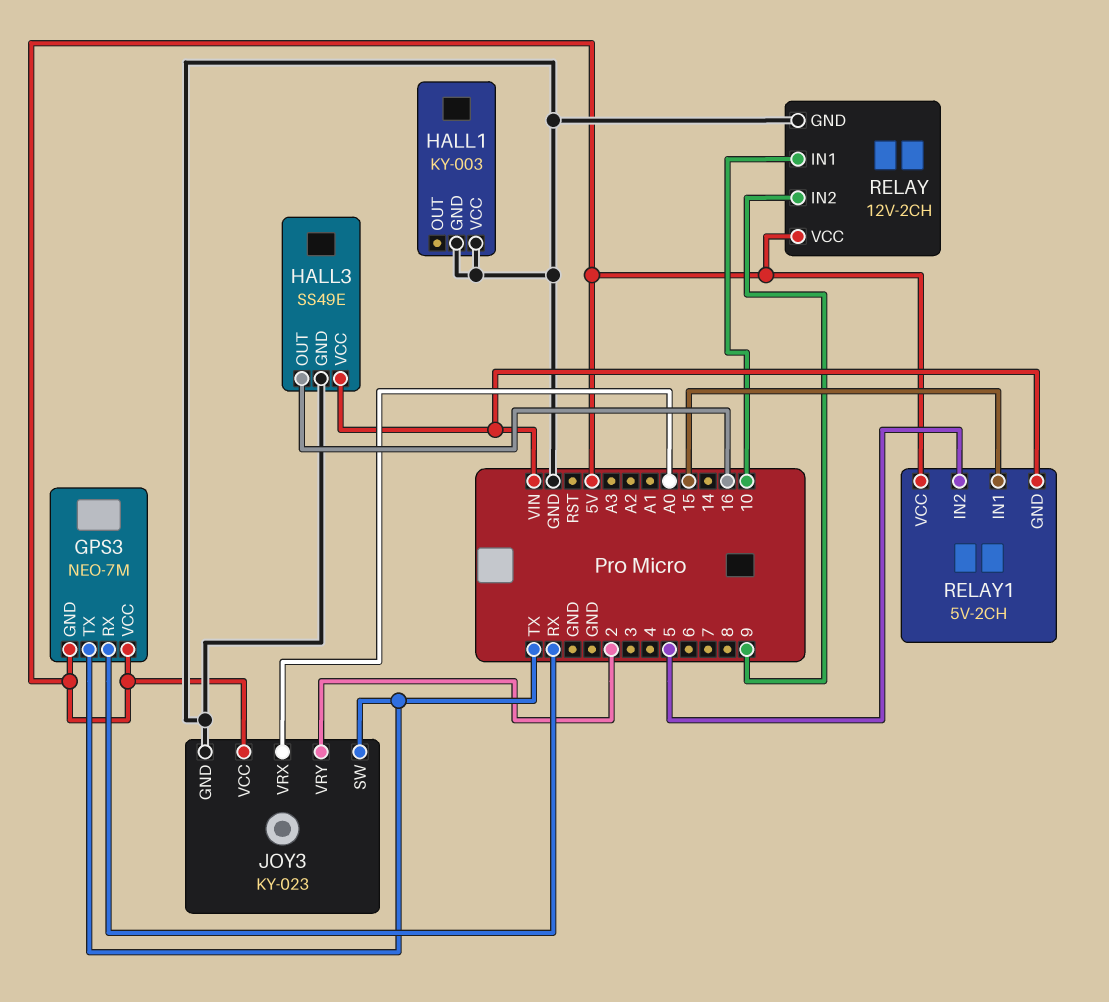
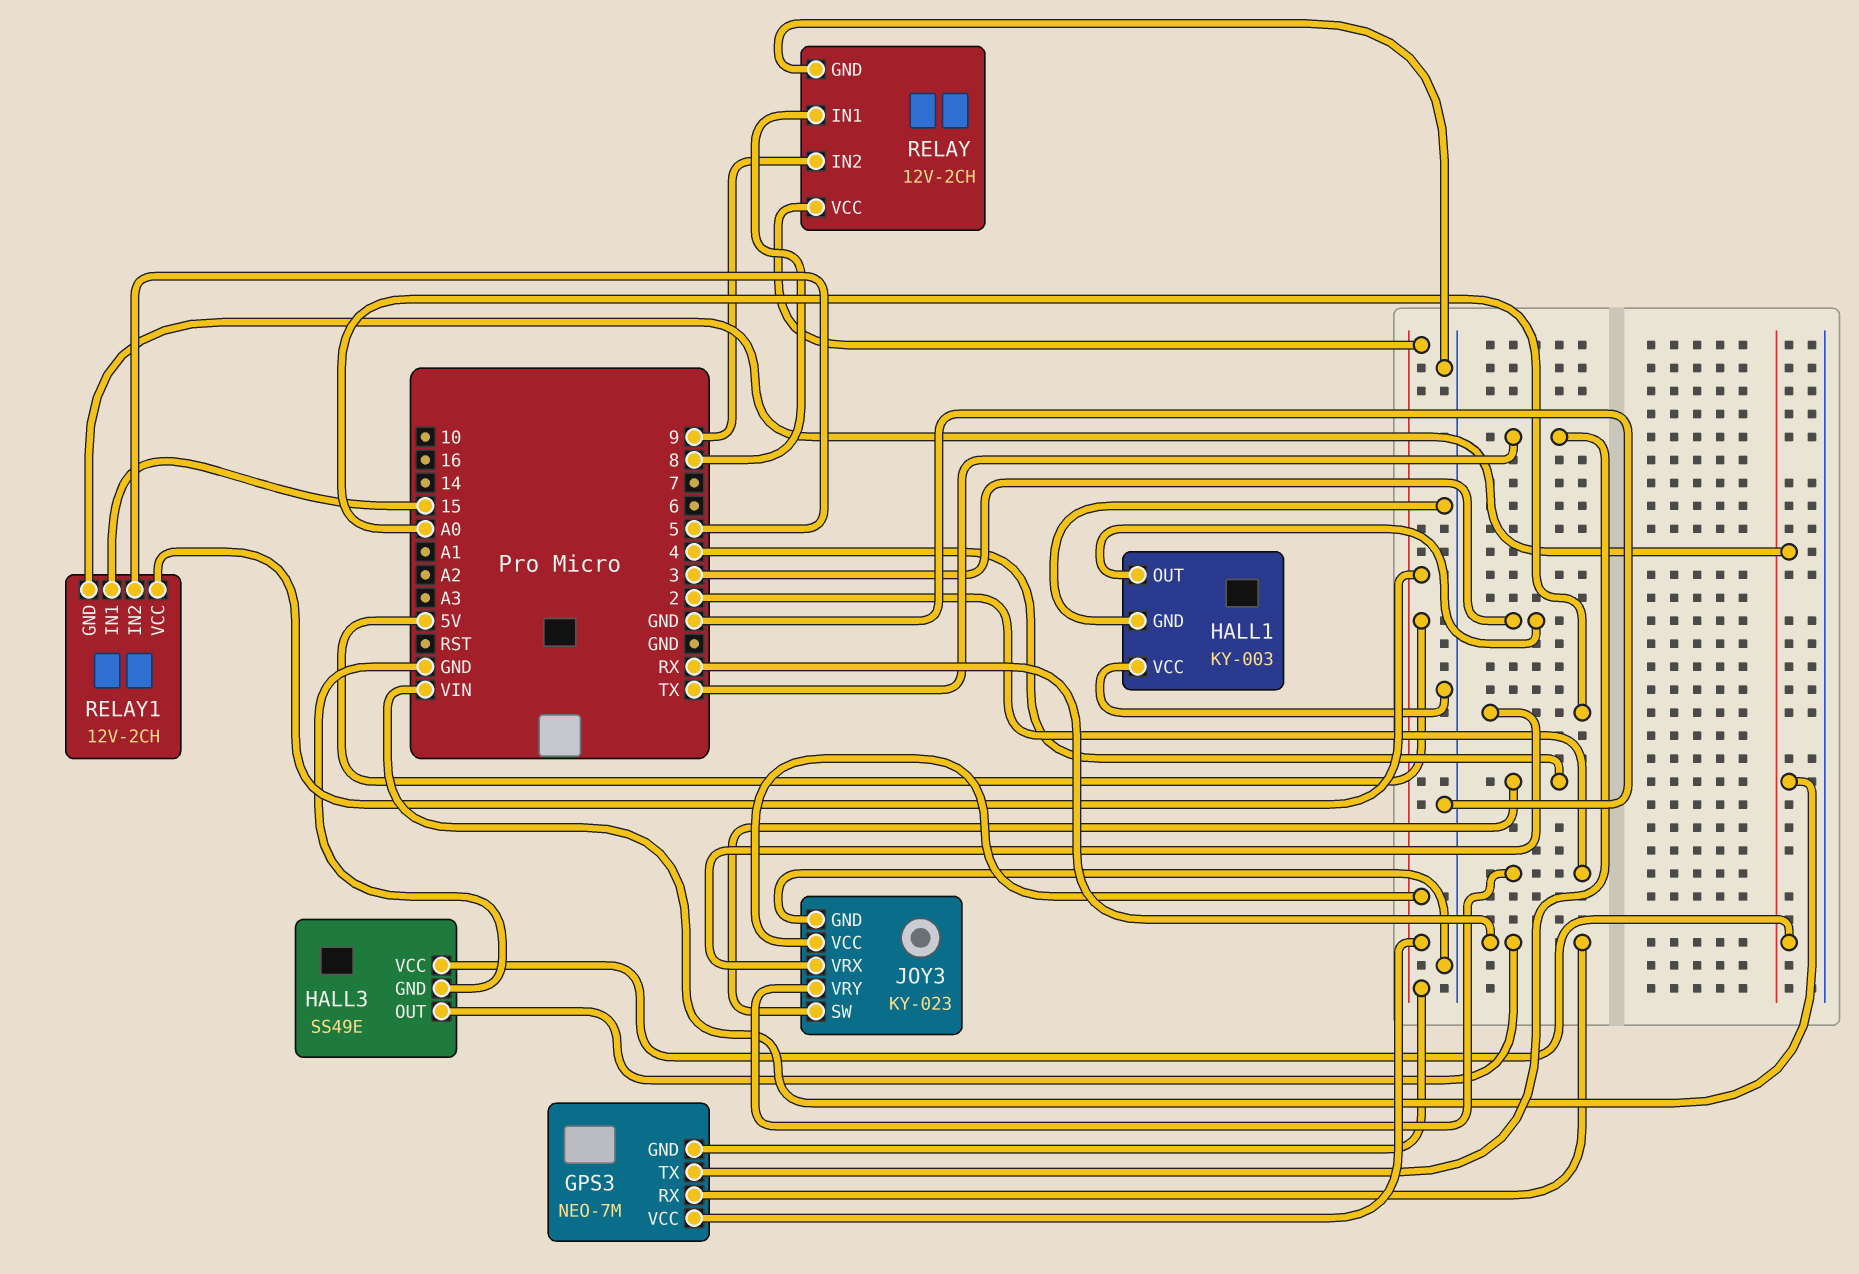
HALL1 pin OUT: none -> 3
HALL3 pin OUT: 16 -> RX
JOY3 pin SW: TX -> 4
RELAY pin IN1: 10 -> 8
RELAY1: 5V-2CH -> 12V-2CH

